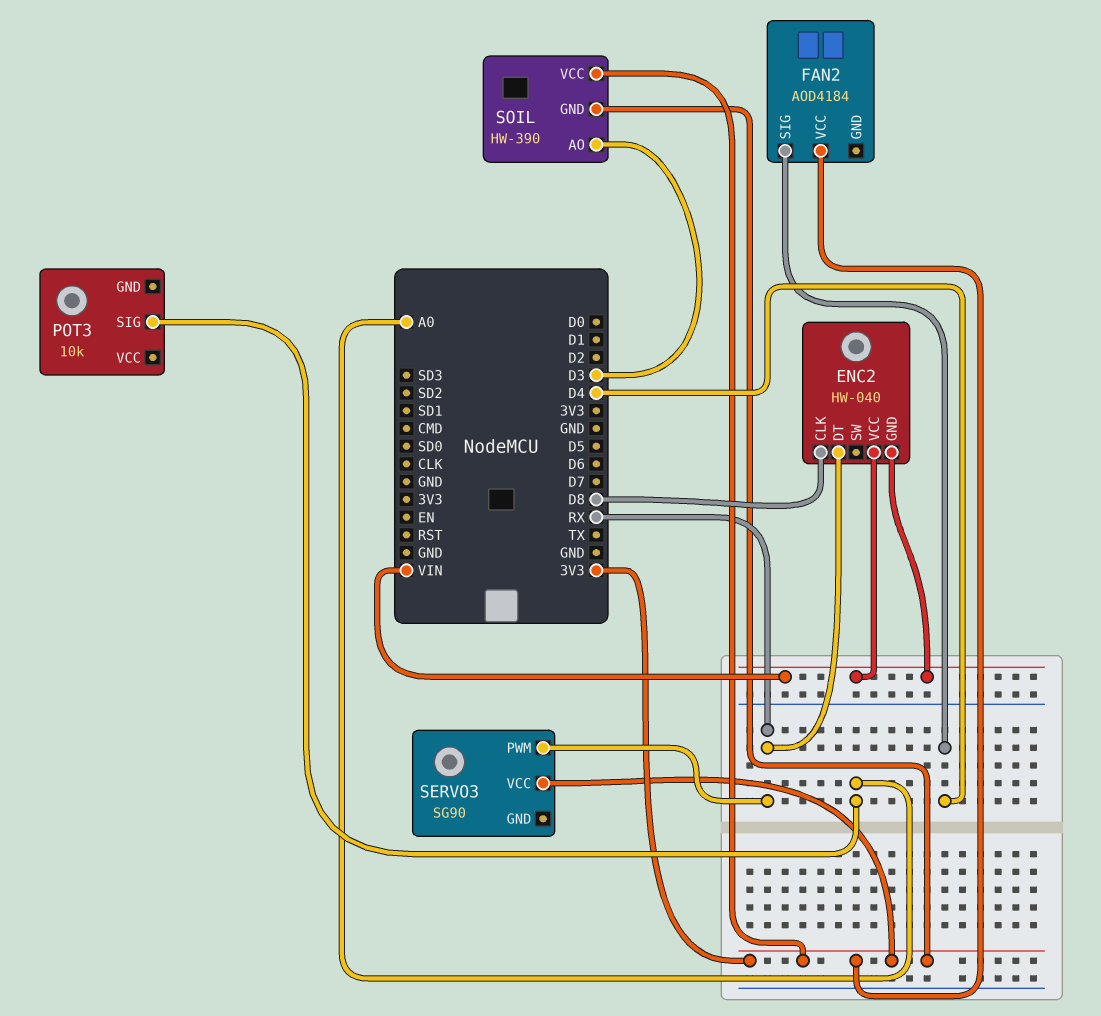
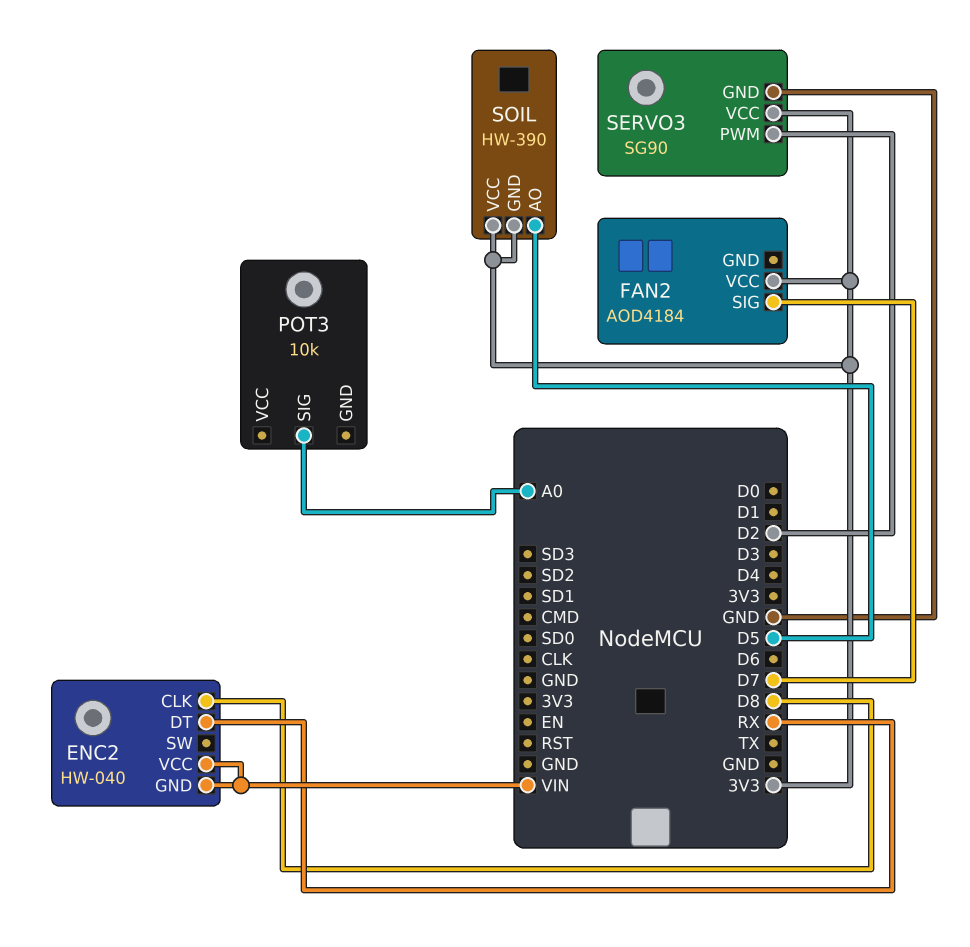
FAN2 pin SIG: D4 -> D7
SERVO3 pin GND: none -> GND
SERVO3 pin PWM: RX -> D2
SOIL pin AO: D3 -> D5

